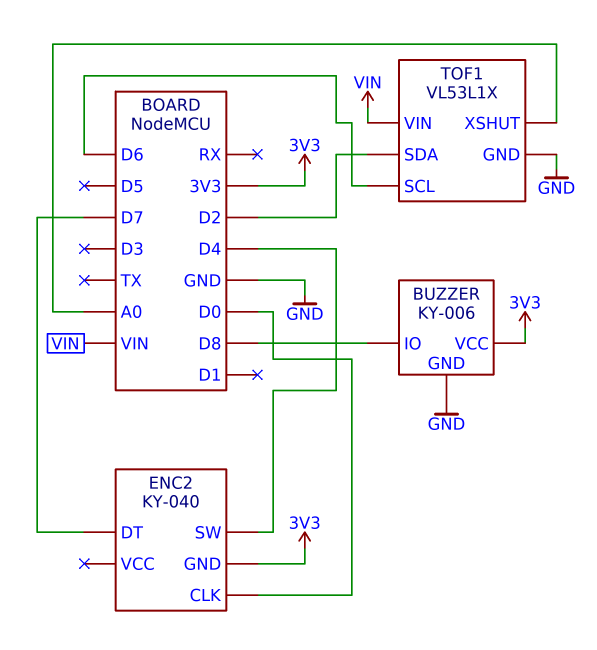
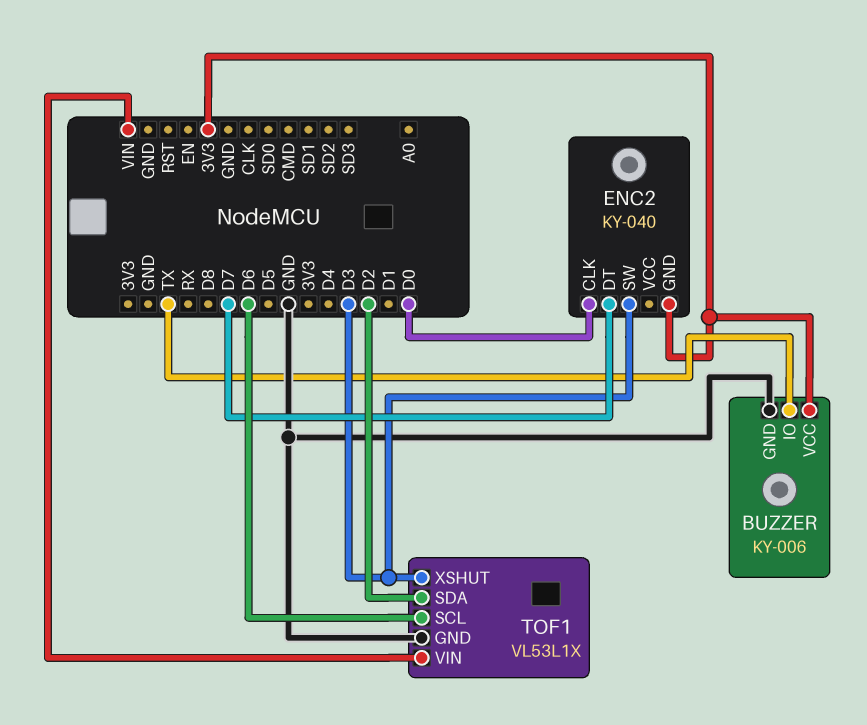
BUZZER pin IO: D8 -> TX
ENC2 pin SW: D4 -> D3
TOF1 pin XSHUT: A0 -> D3

